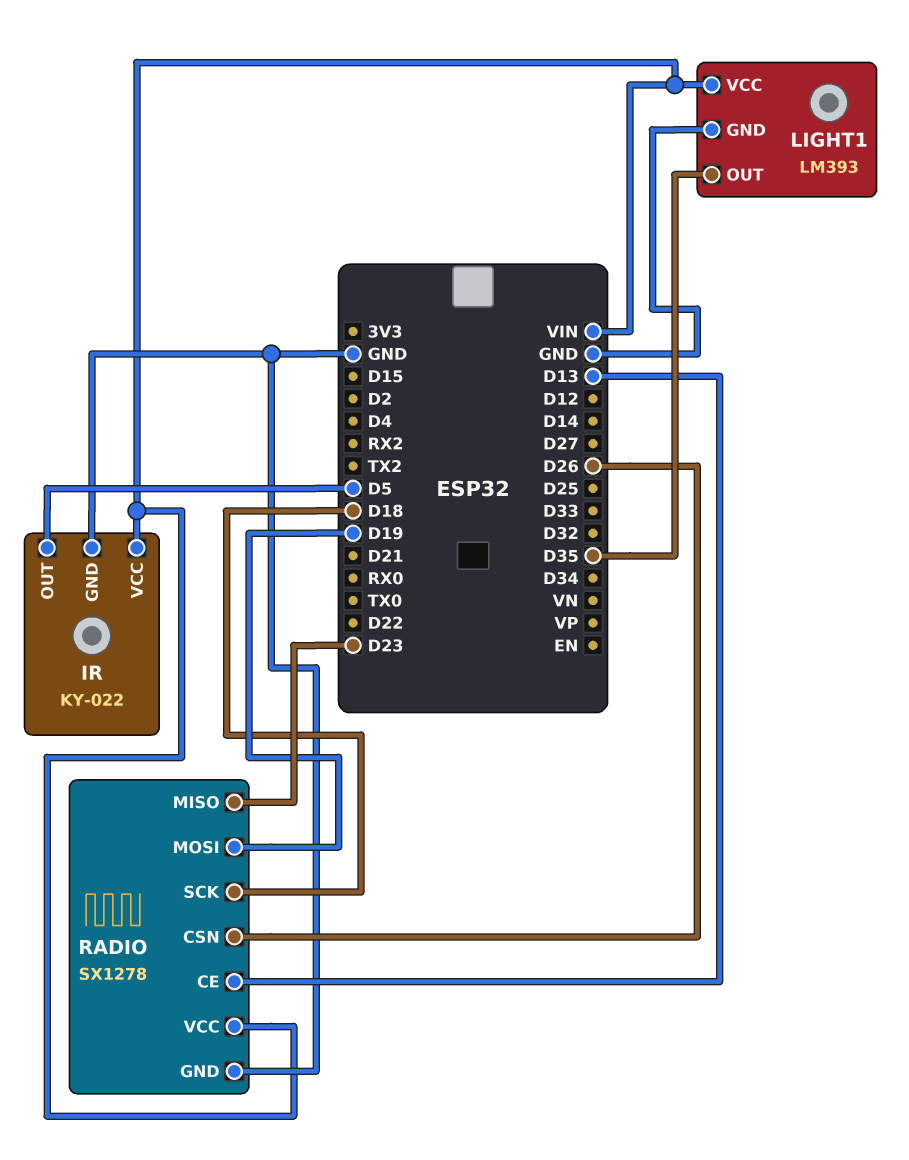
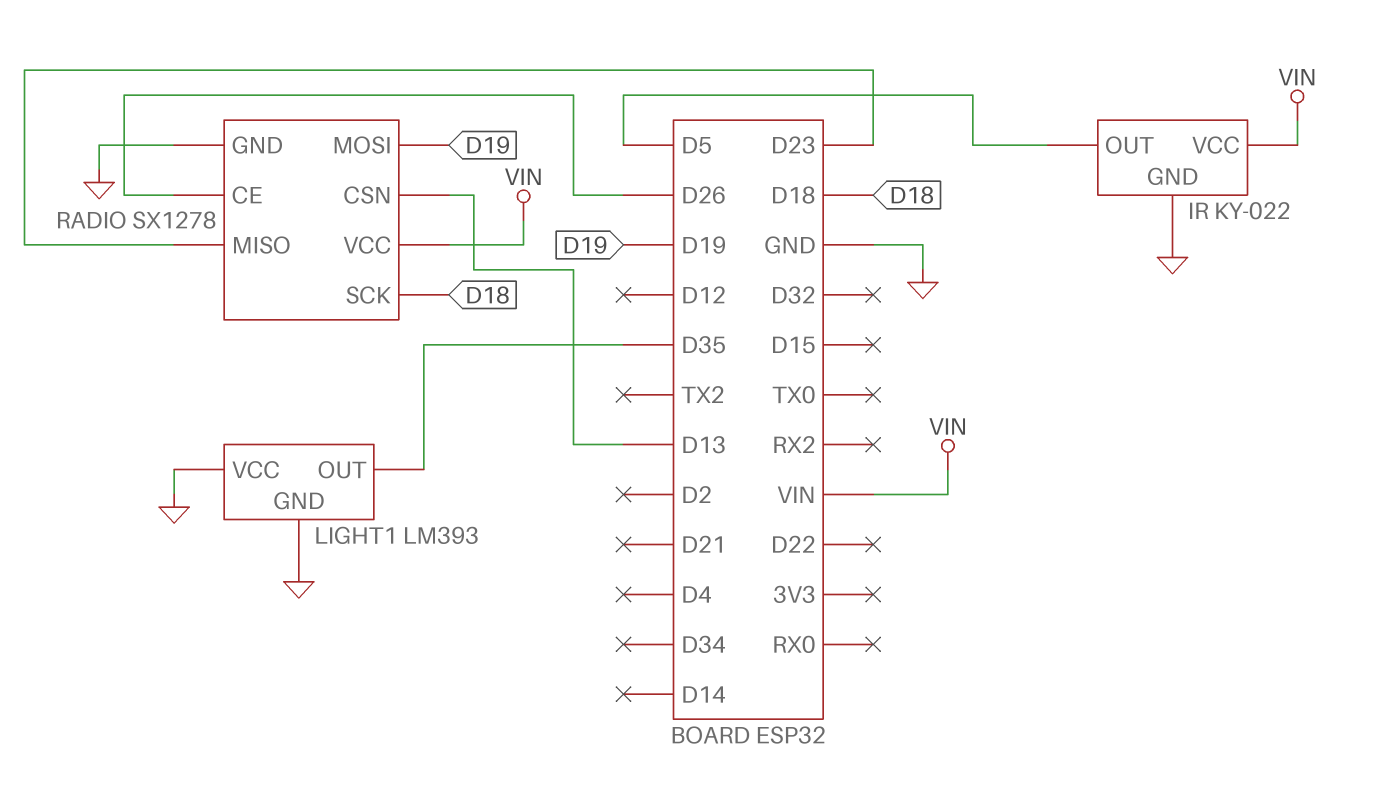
LIGHT1 pin VCC: VIN -> GND
RADIO pin CE: D13 -> D26
RADIO pin CSN: D26 -> D13

